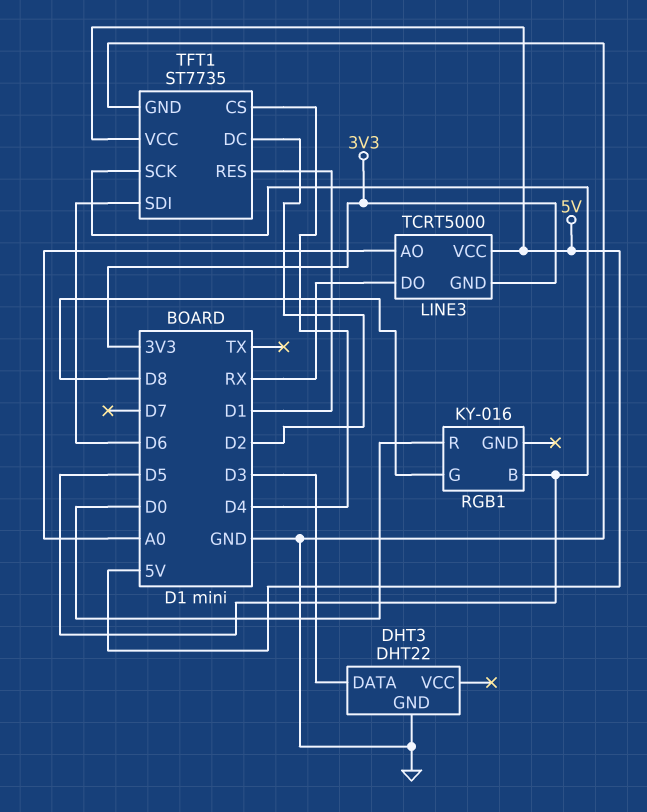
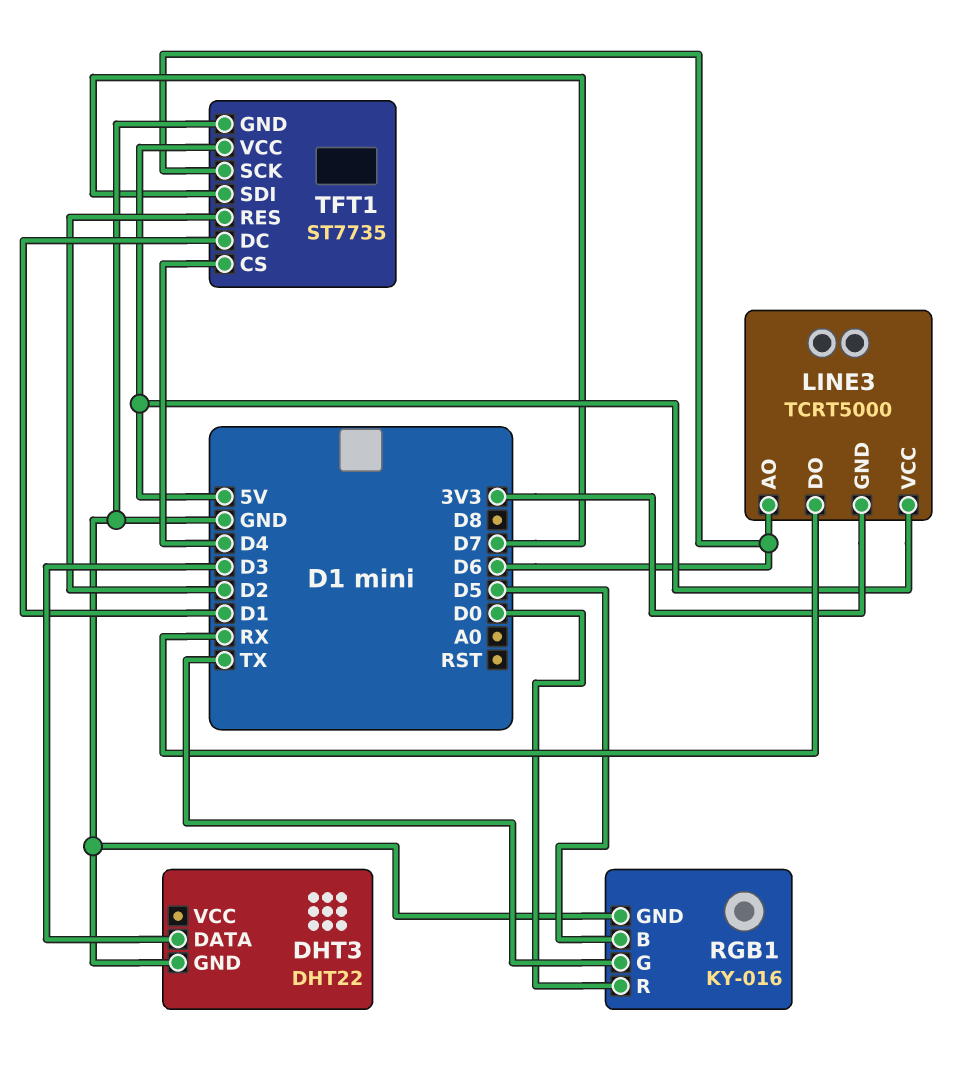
LINE3 pin AO: A0 -> D6
RGB1 pin G: D8 -> TX
RGB1 pin GND: none -> GND
TFT1 pin DC: D2 -> D1
TFT1 pin RES: D1 -> D2
TFT1 pin SCK: D5 -> D6
TFT1 pin SDI: D6 -> D7

